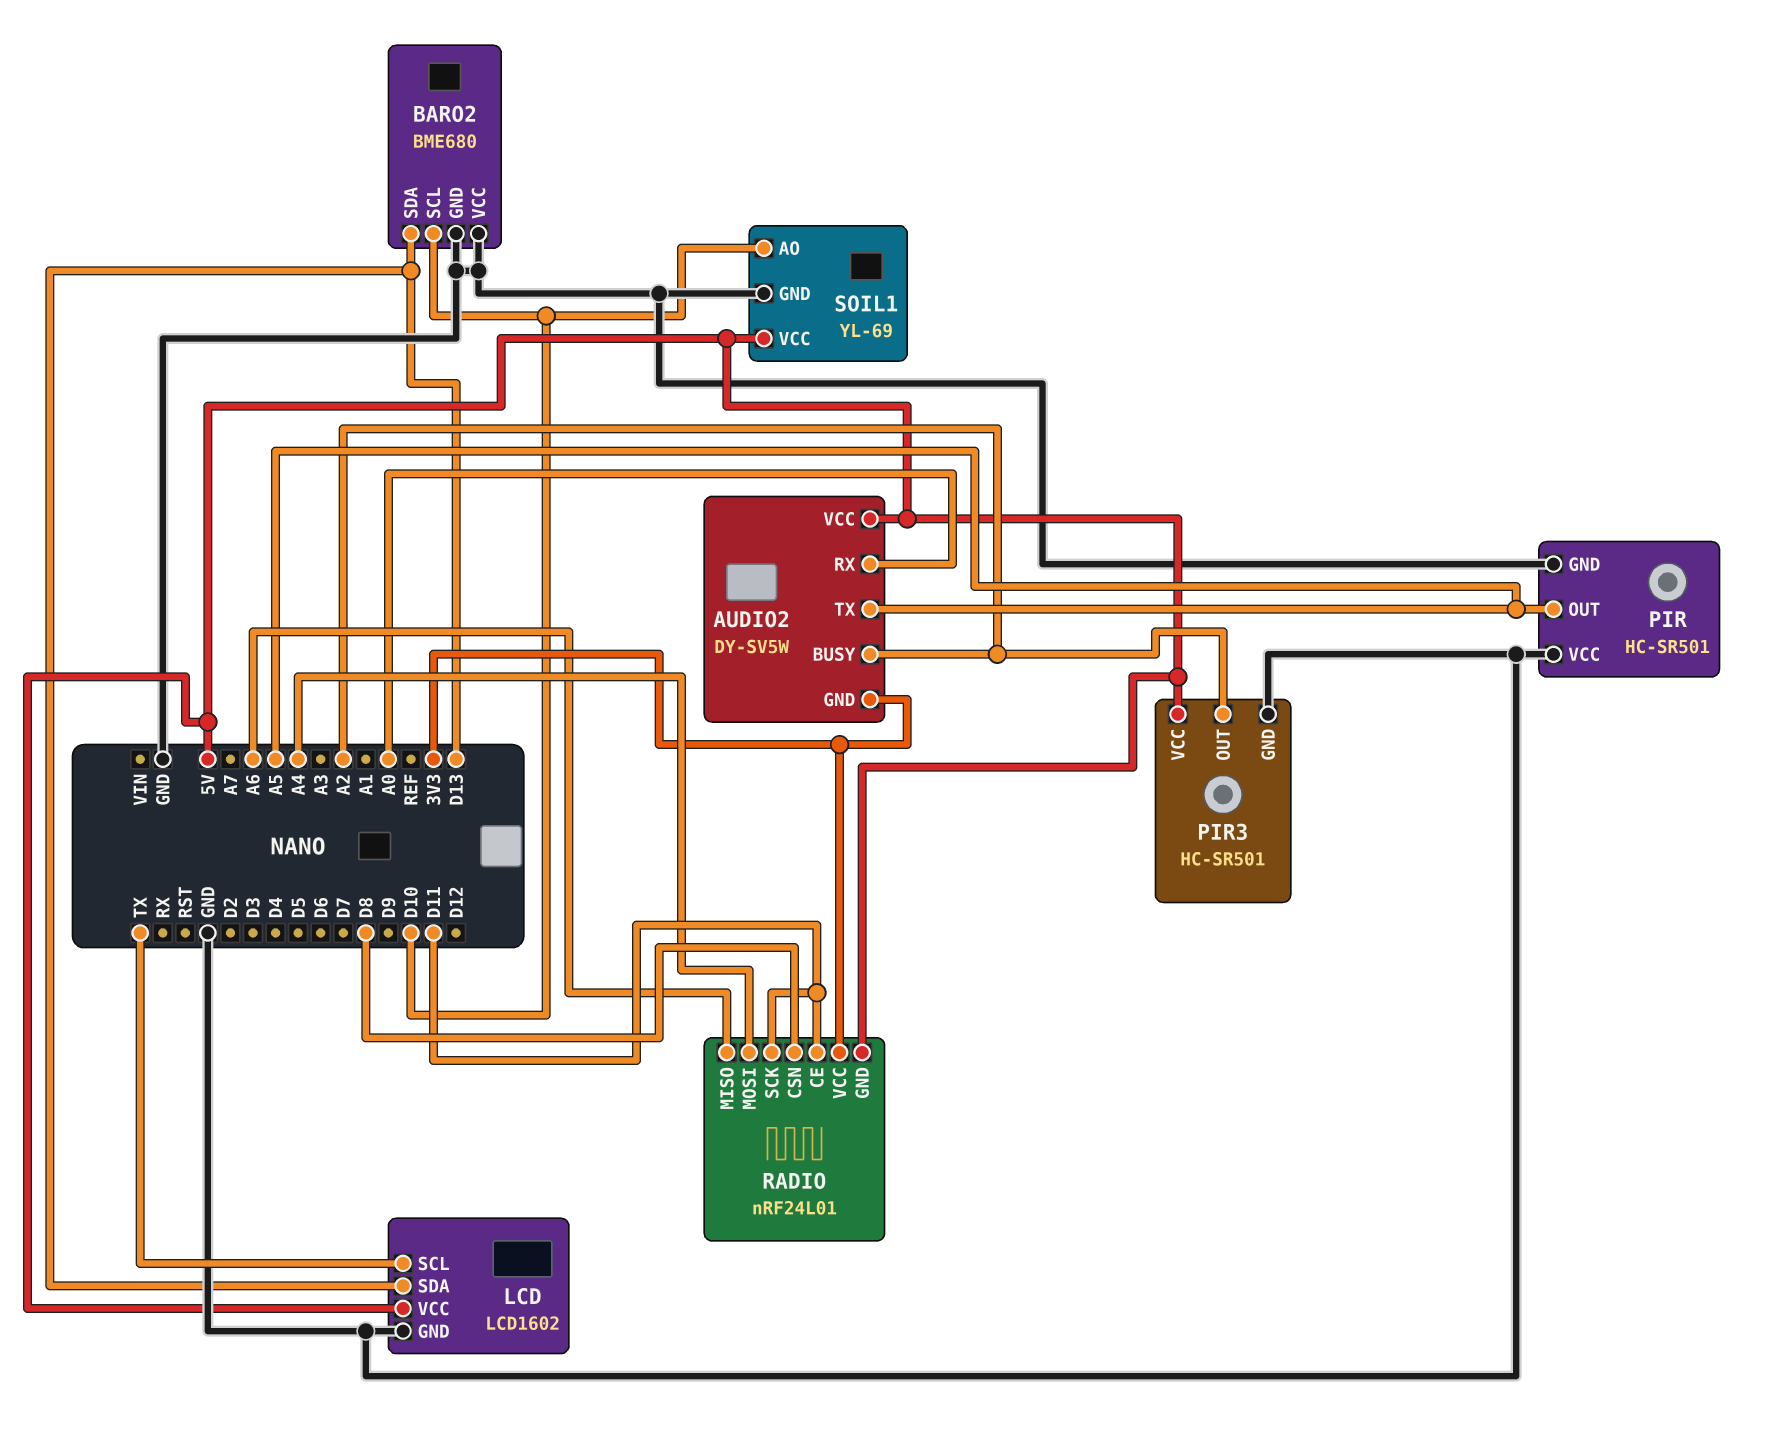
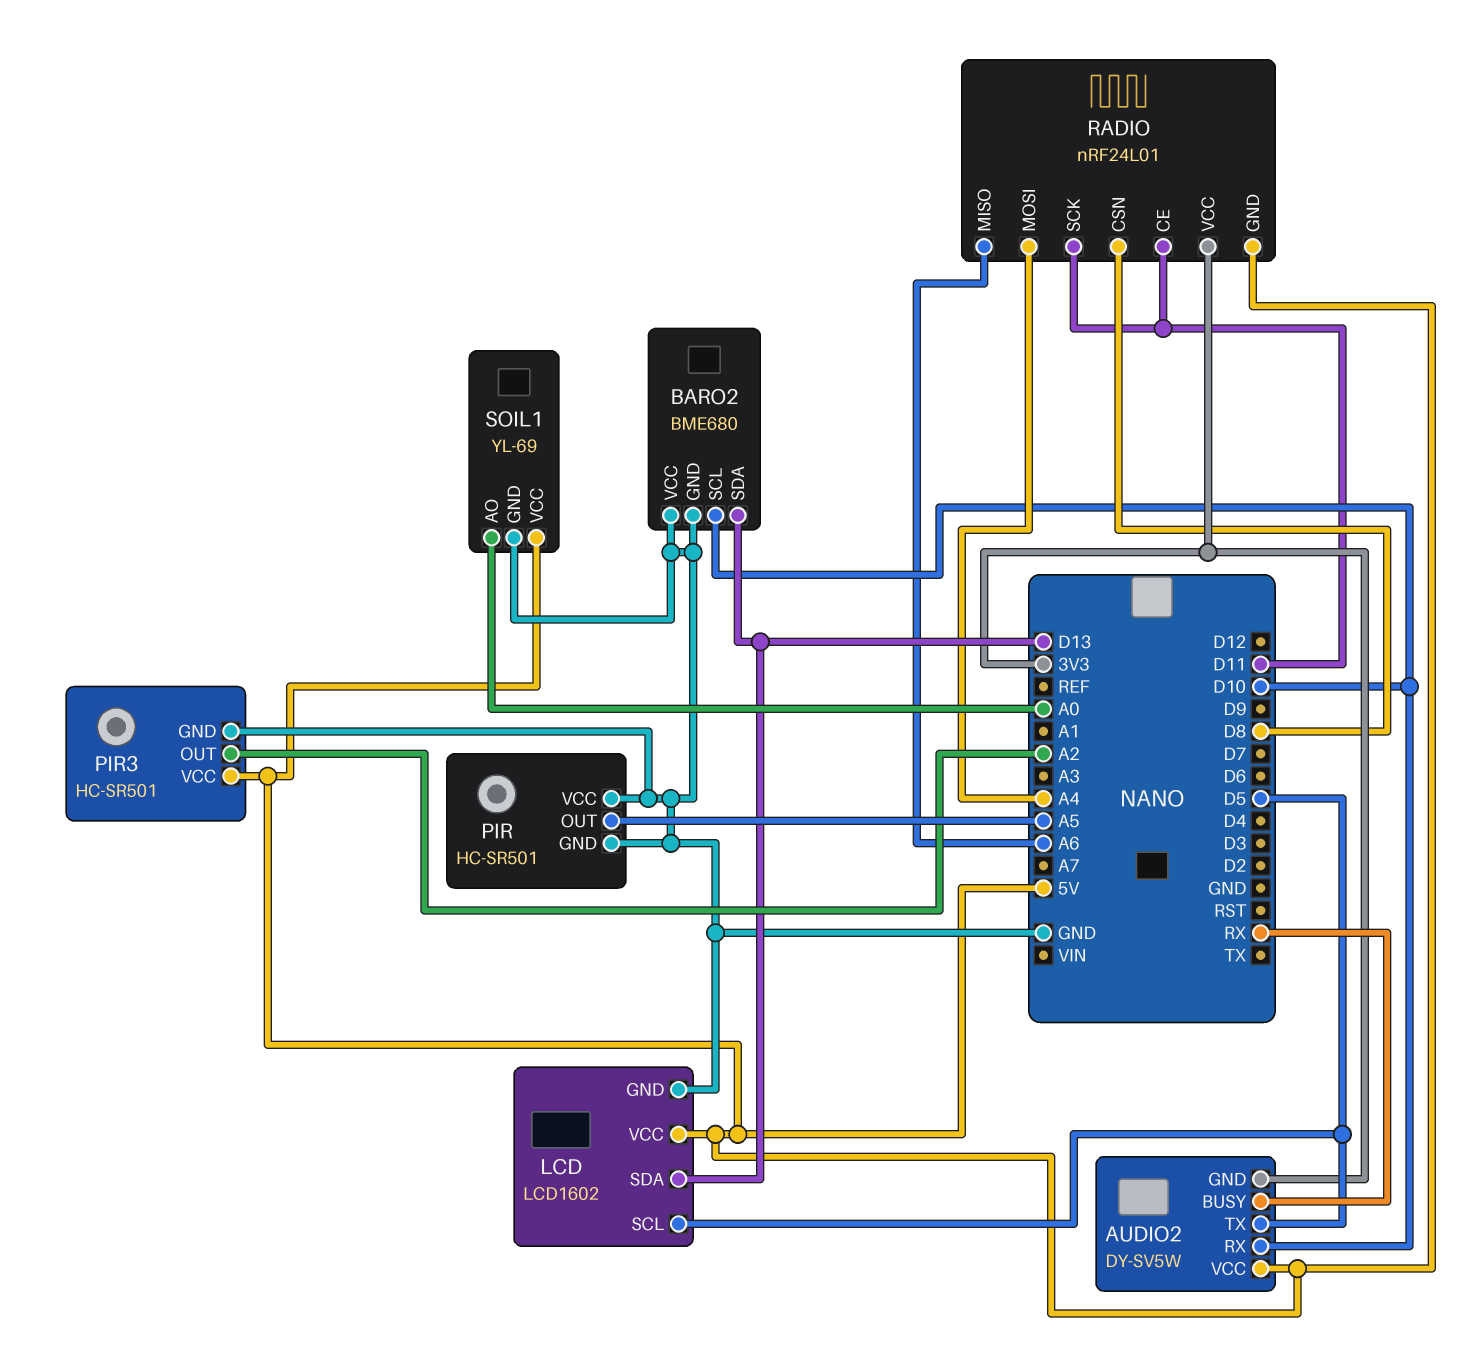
AUDIO2 pin BUSY: A2 -> RX
AUDIO2 pin RX: A0 -> D10
AUDIO2 pin TX: A5 -> D5
LCD pin SCL: TX -> D5
SOIL1 pin AO: D10 -> A0

